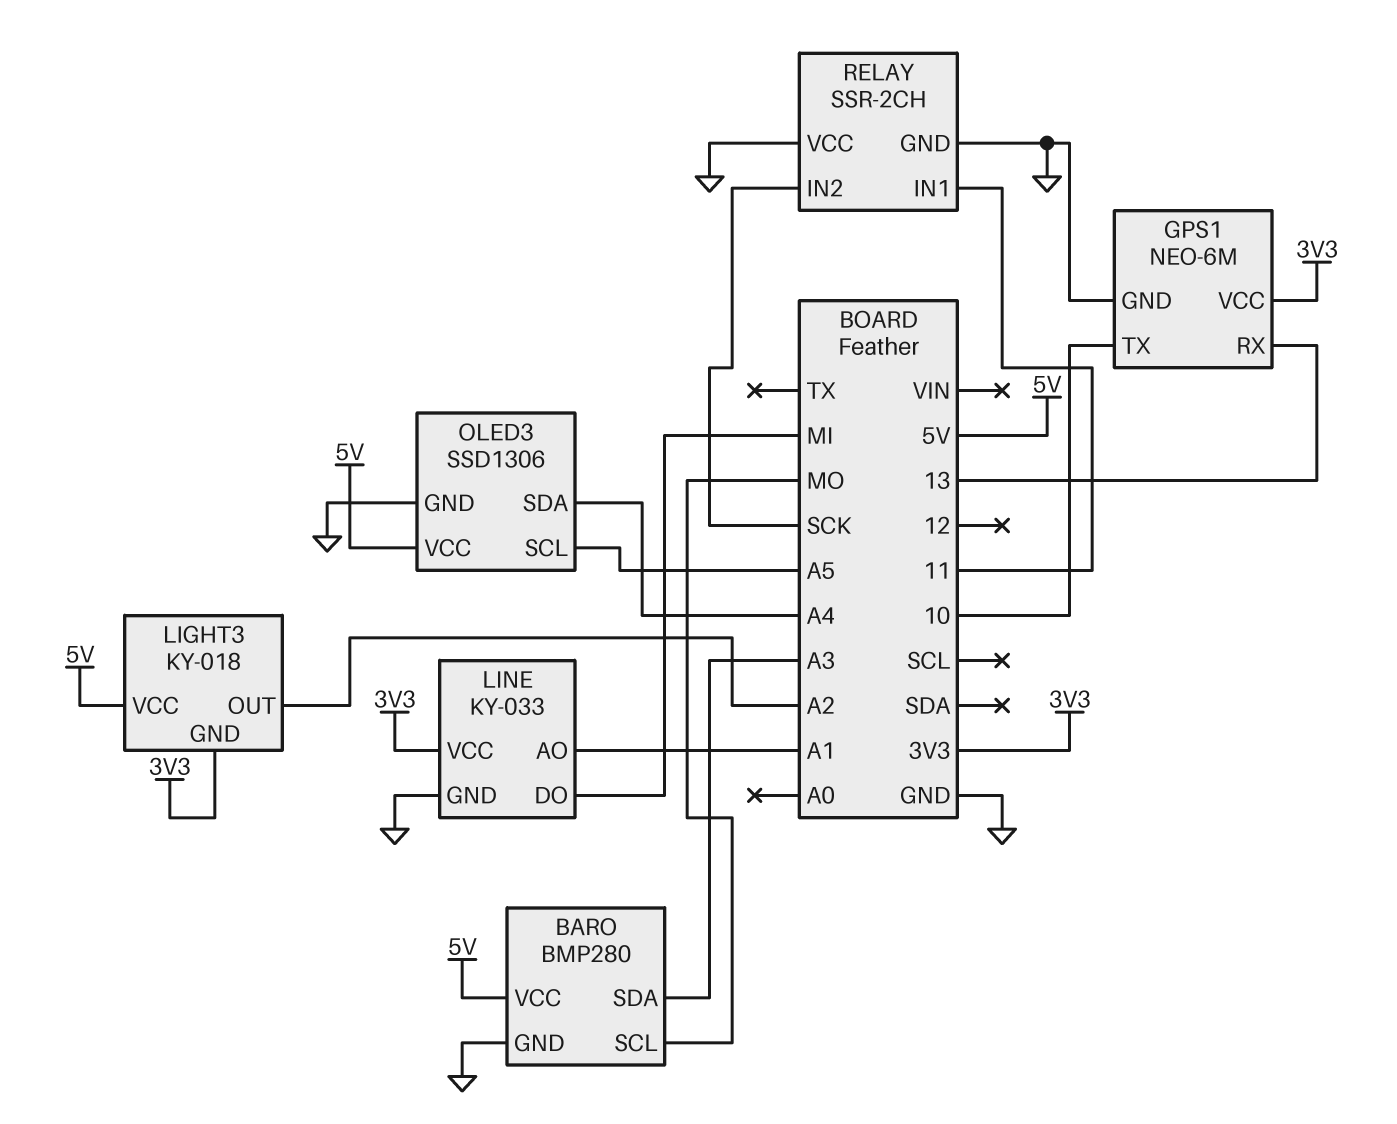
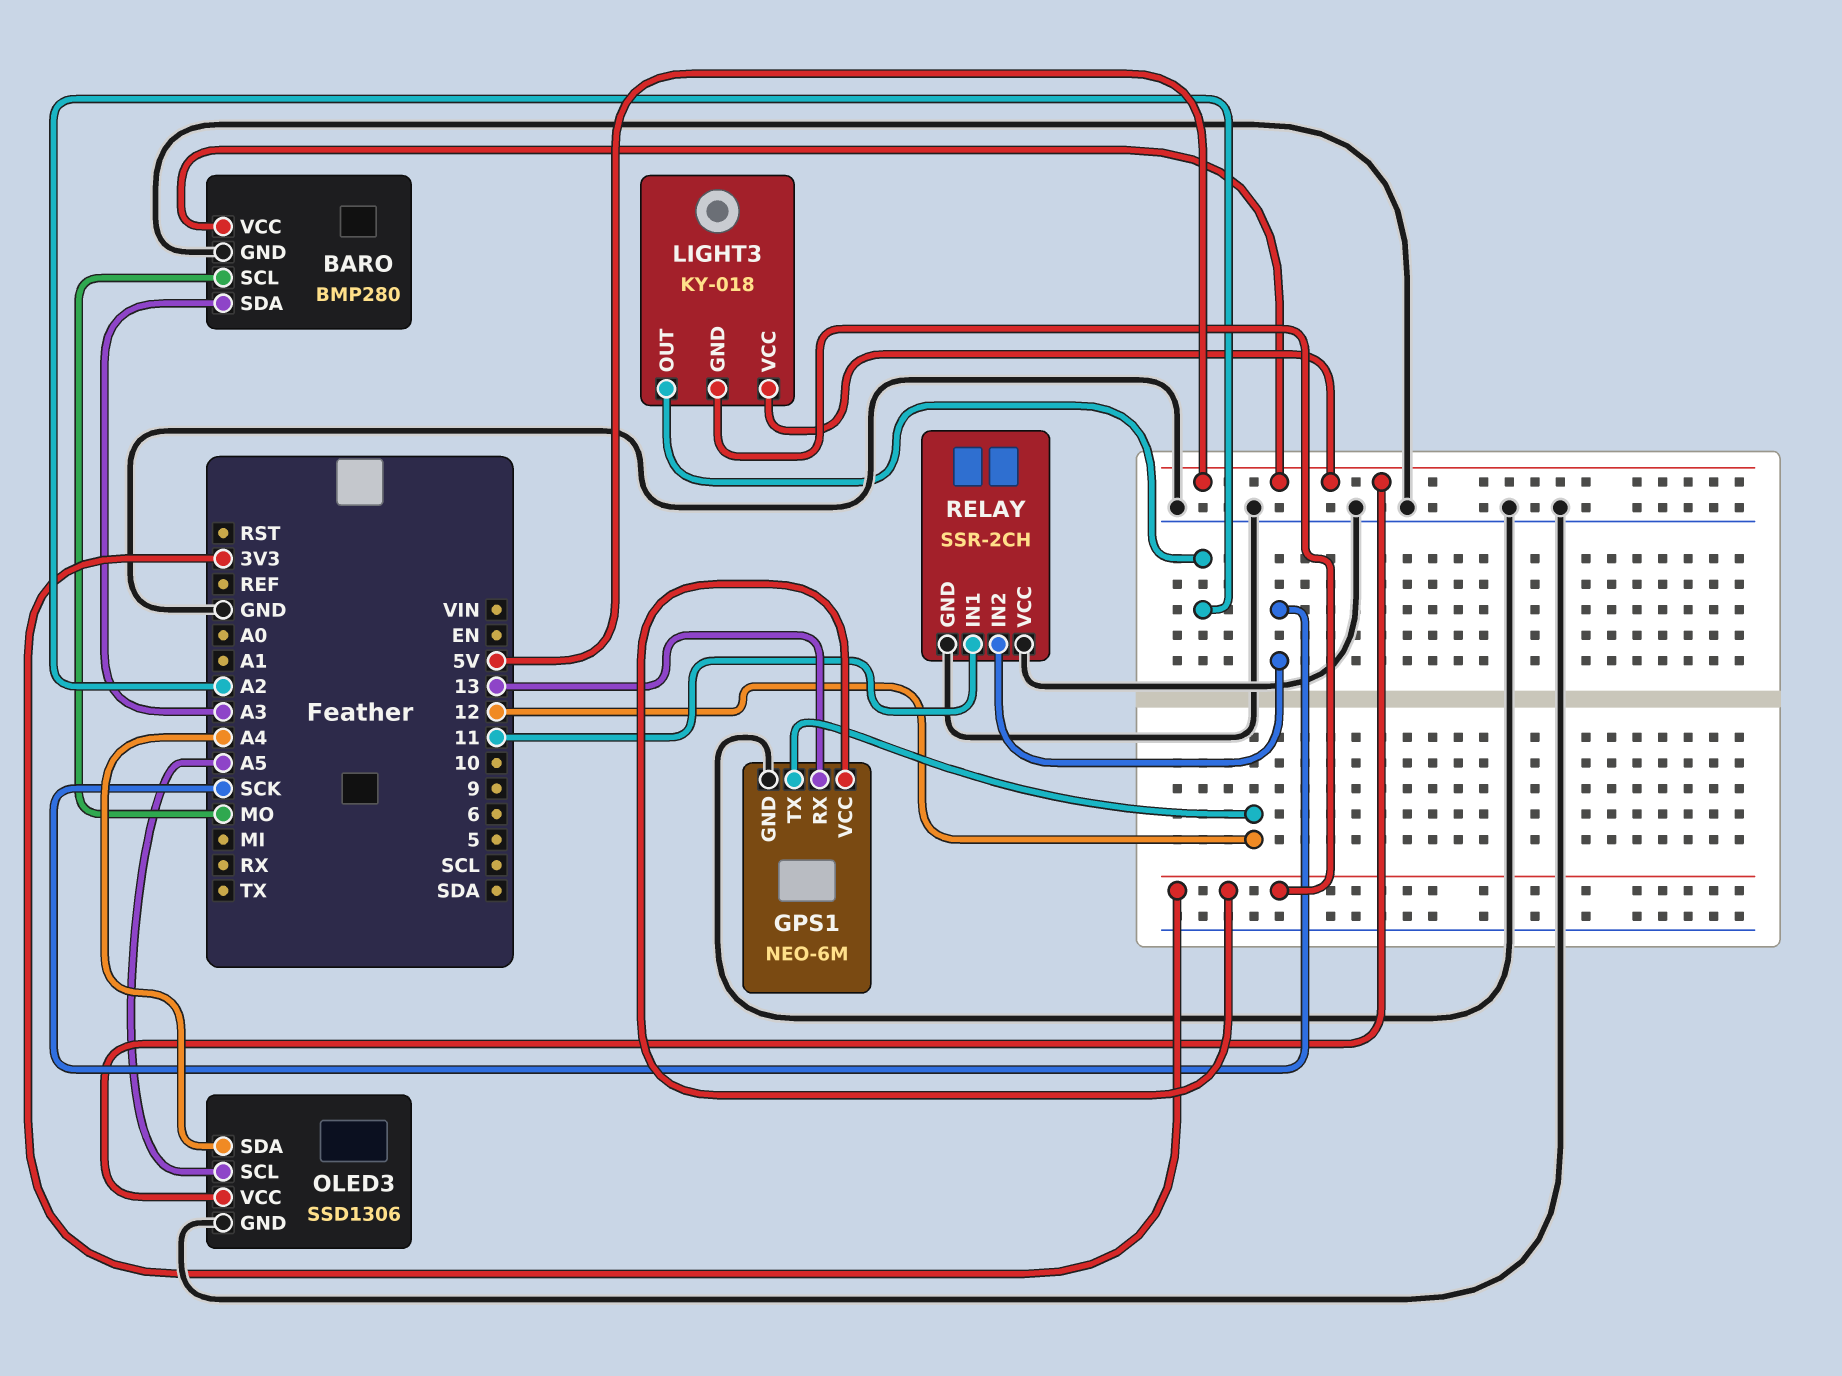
GPS1 pin TX: 10 -> 12
LINE: KY-033 -> none
LINE pin AO: A1 -> none
LINE pin DO: MI -> none
LINE pin GND: GND -> none
LINE pin VCC: 3V3 -> none

